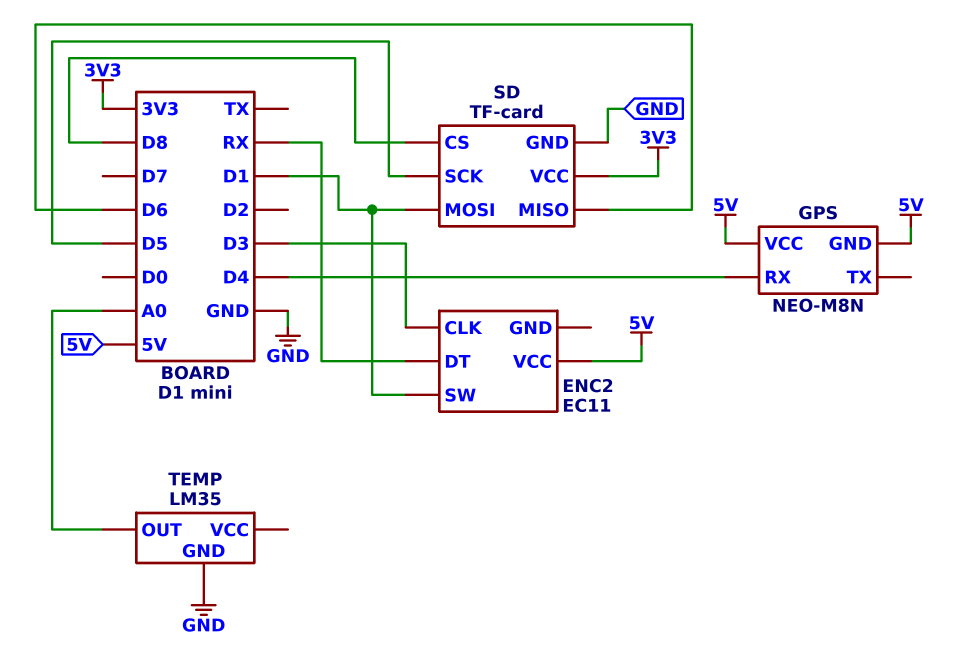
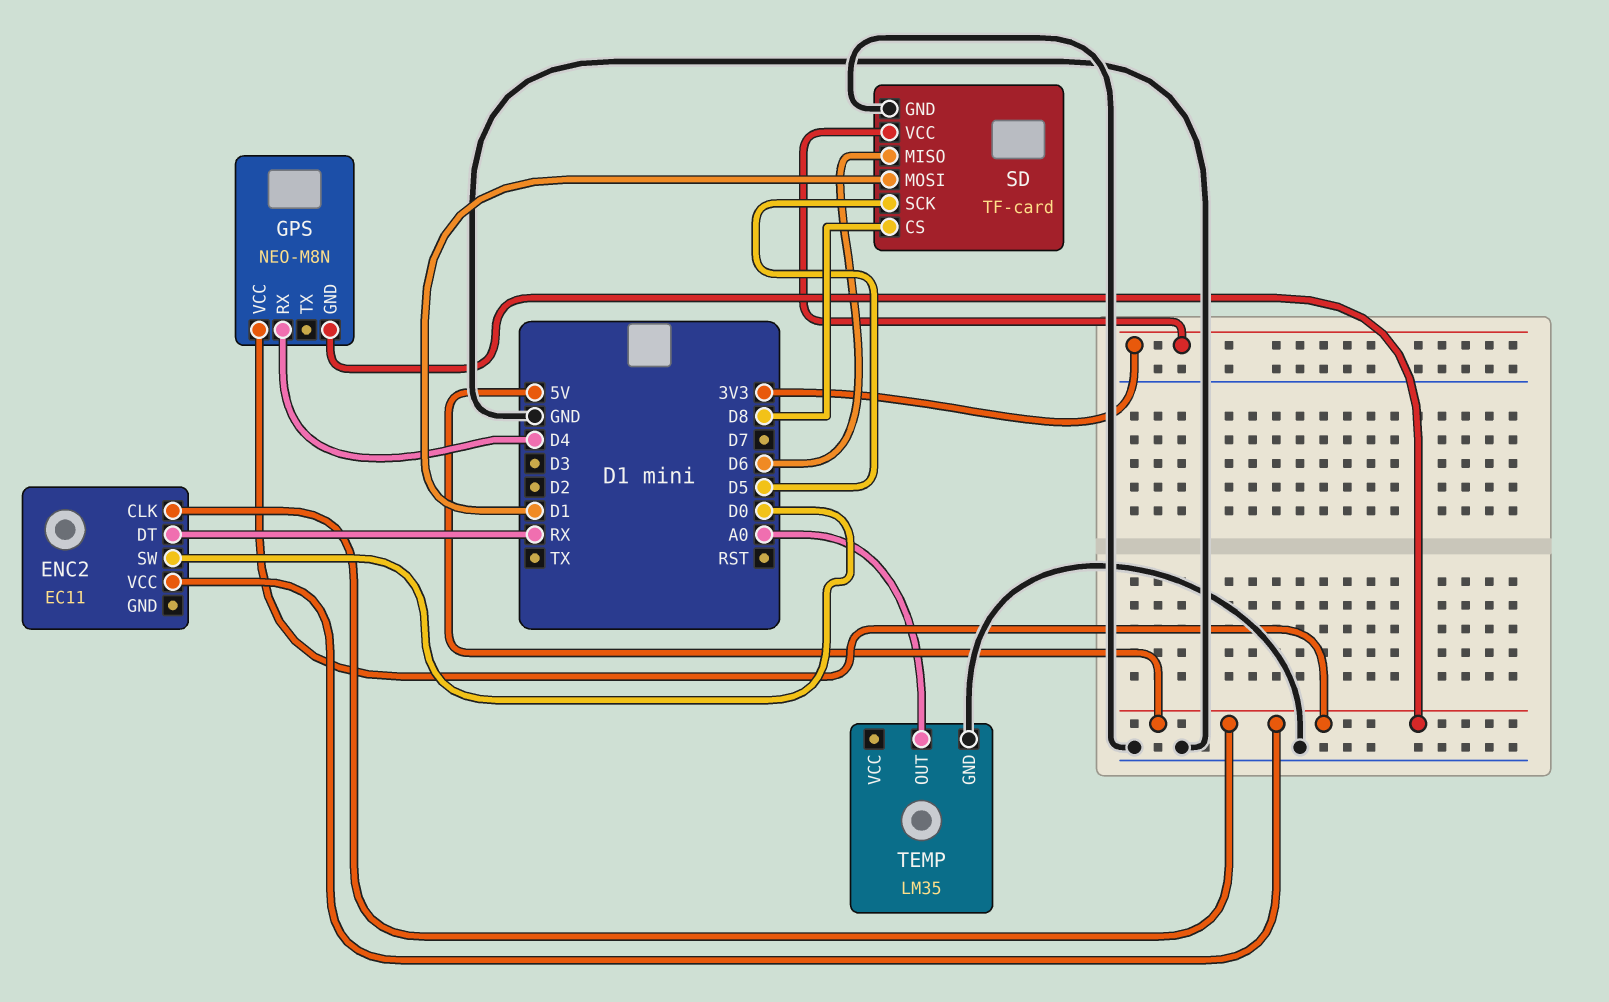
ENC2 pin CLK: D3 -> 5V
ENC2 pin SW: D1 -> D0

